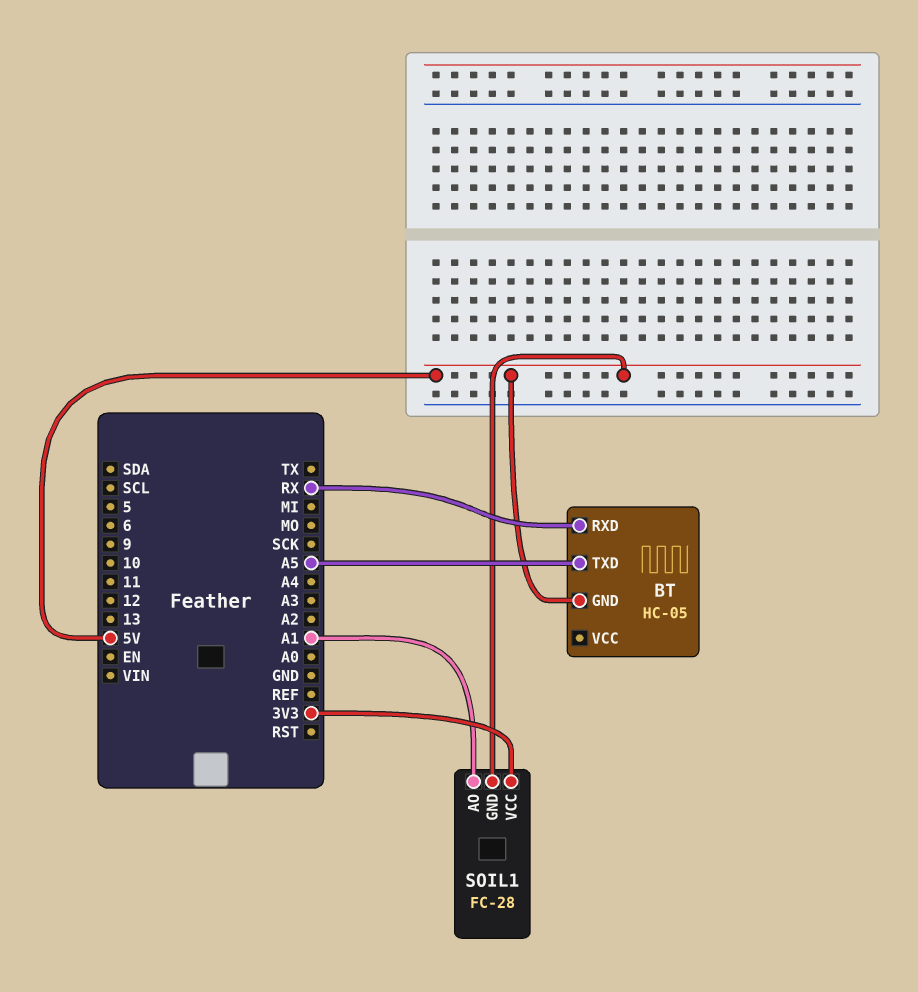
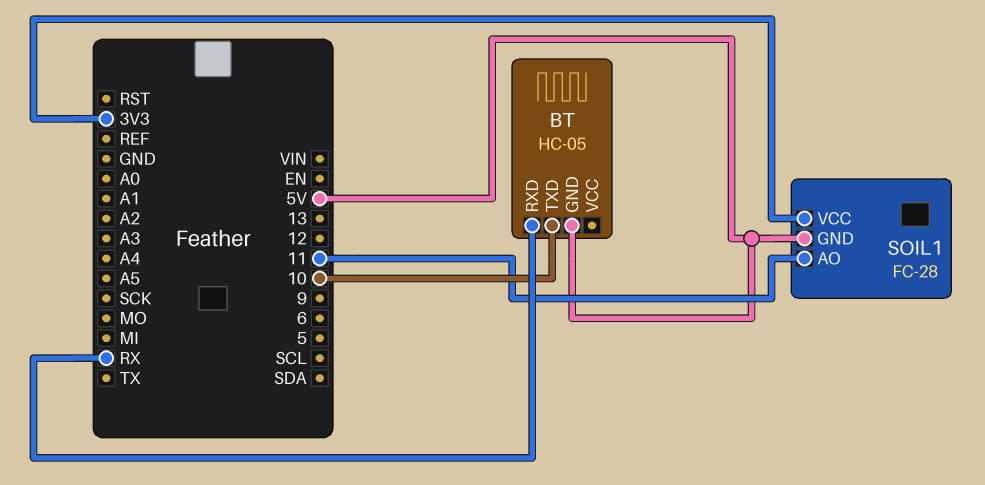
BT pin TXD: A5 -> 10
SOIL1 pin AO: A1 -> 11

